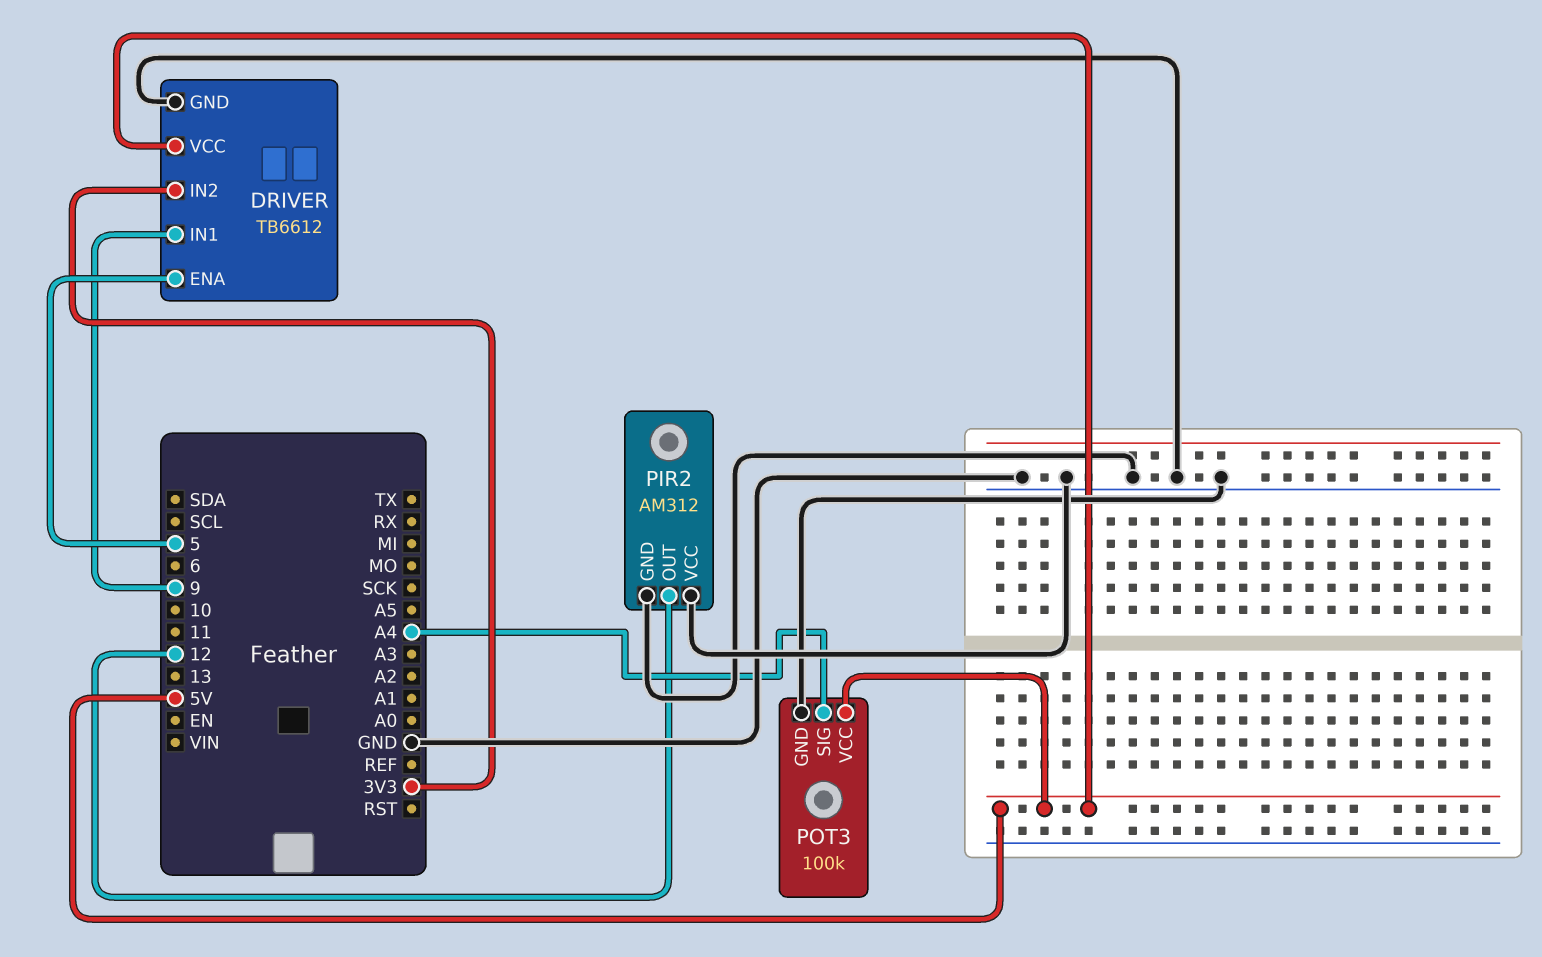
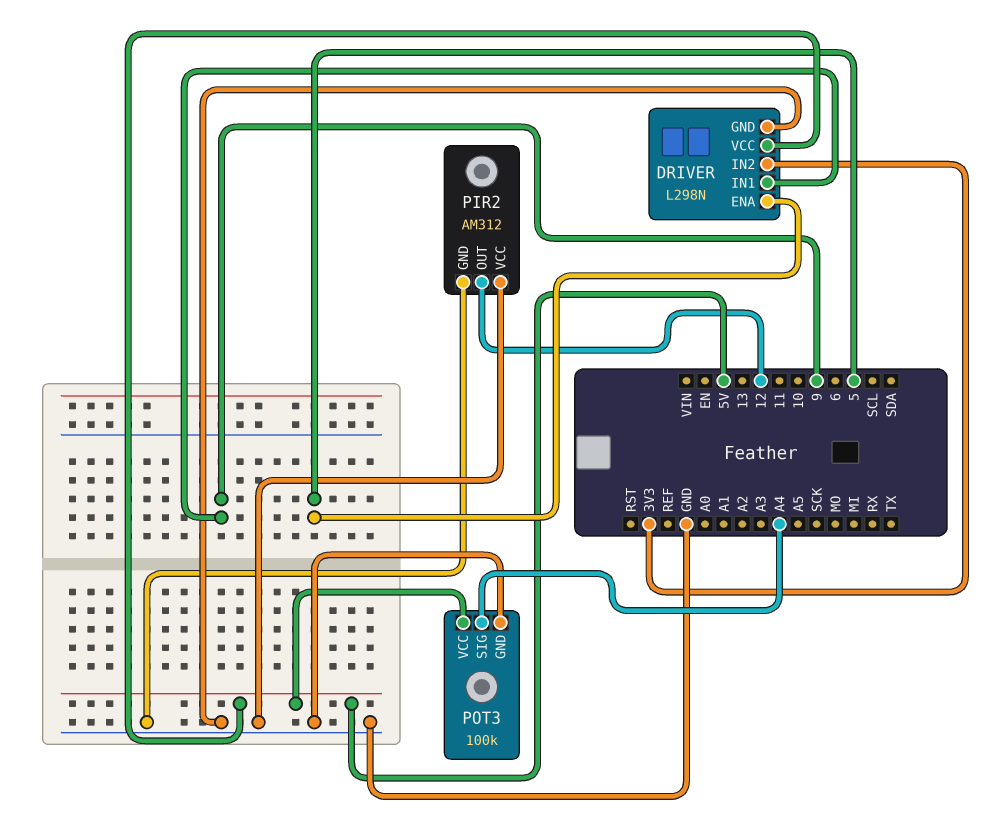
DRIVER: TB6612 -> L298N

